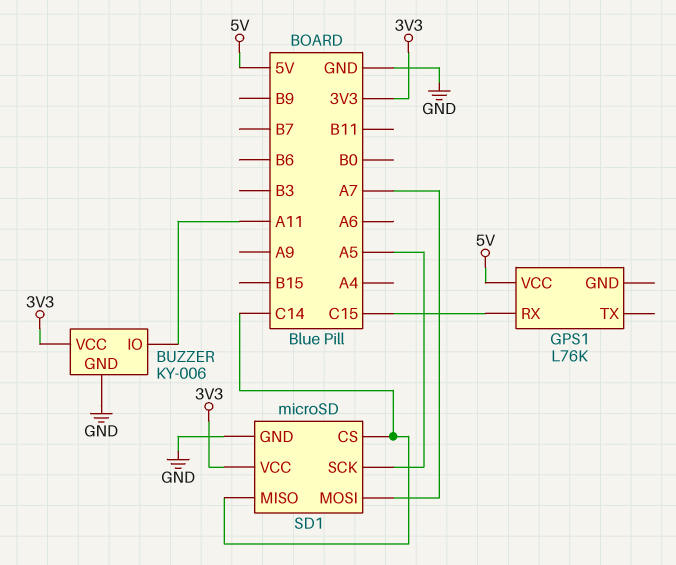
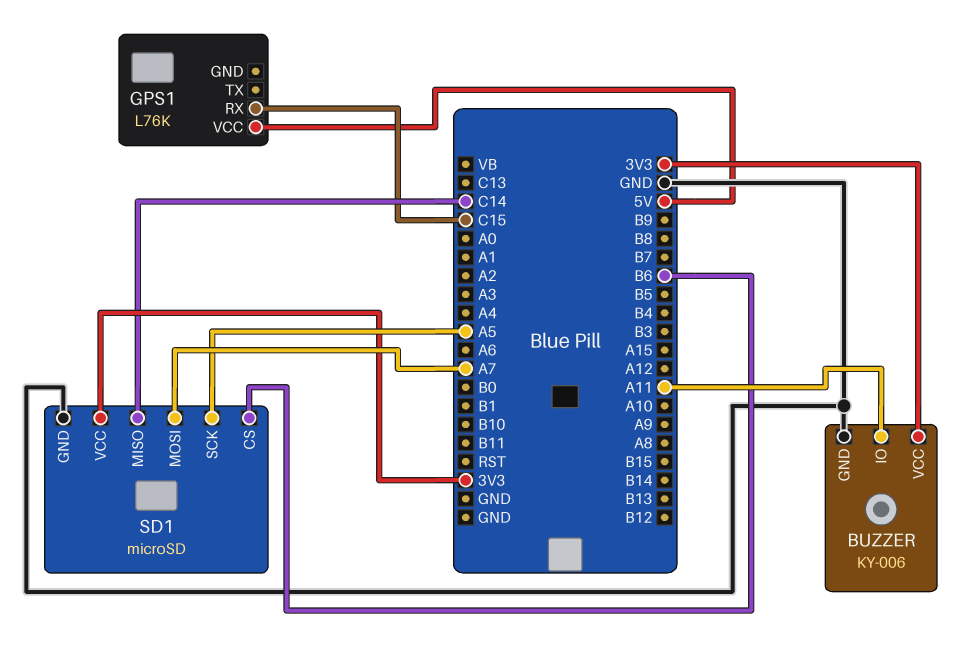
SD1 pin CS: C14 -> B6

